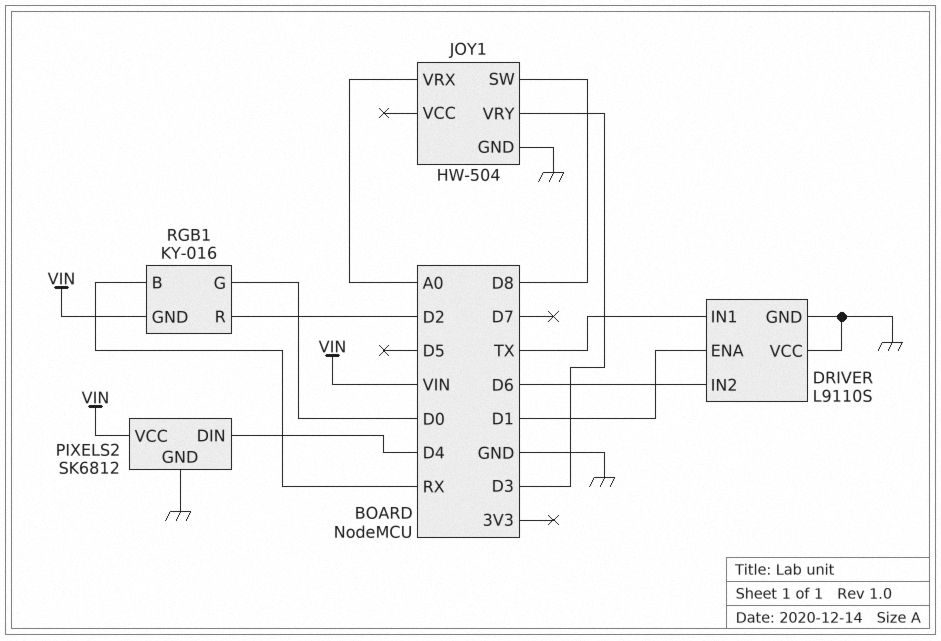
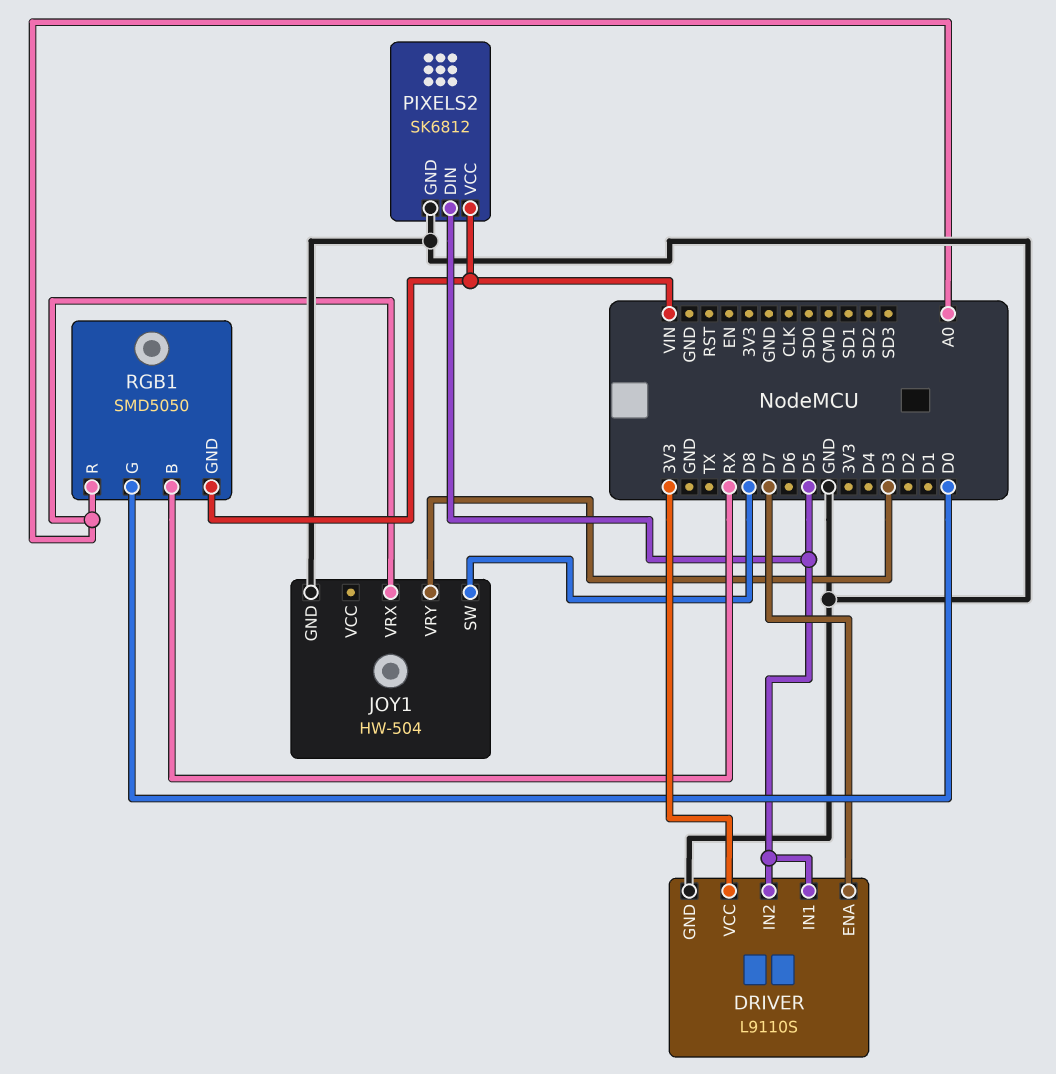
DRIVER pin ENA: D1 -> D7
DRIVER pin IN1: TX -> D5
DRIVER pin IN2: D6 -> D5
DRIVER pin VCC: GND -> 3V3
PIXELS2 pin DIN: D4 -> D5
RGB1: KY-016 -> SMD5050
RGB1 pin R: D2 -> A0

